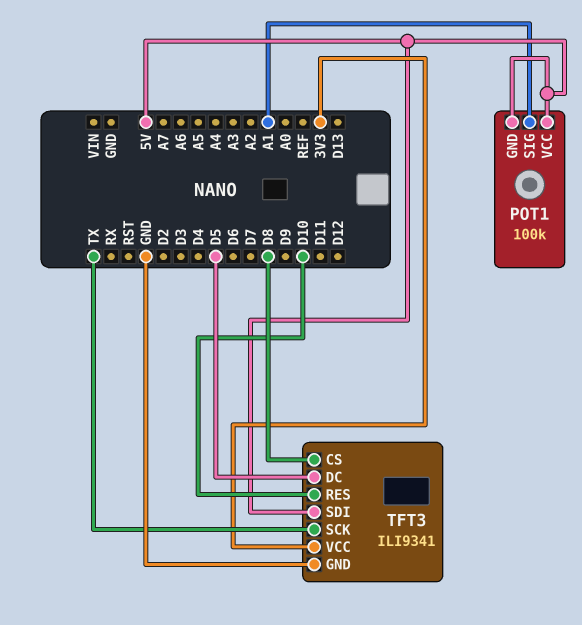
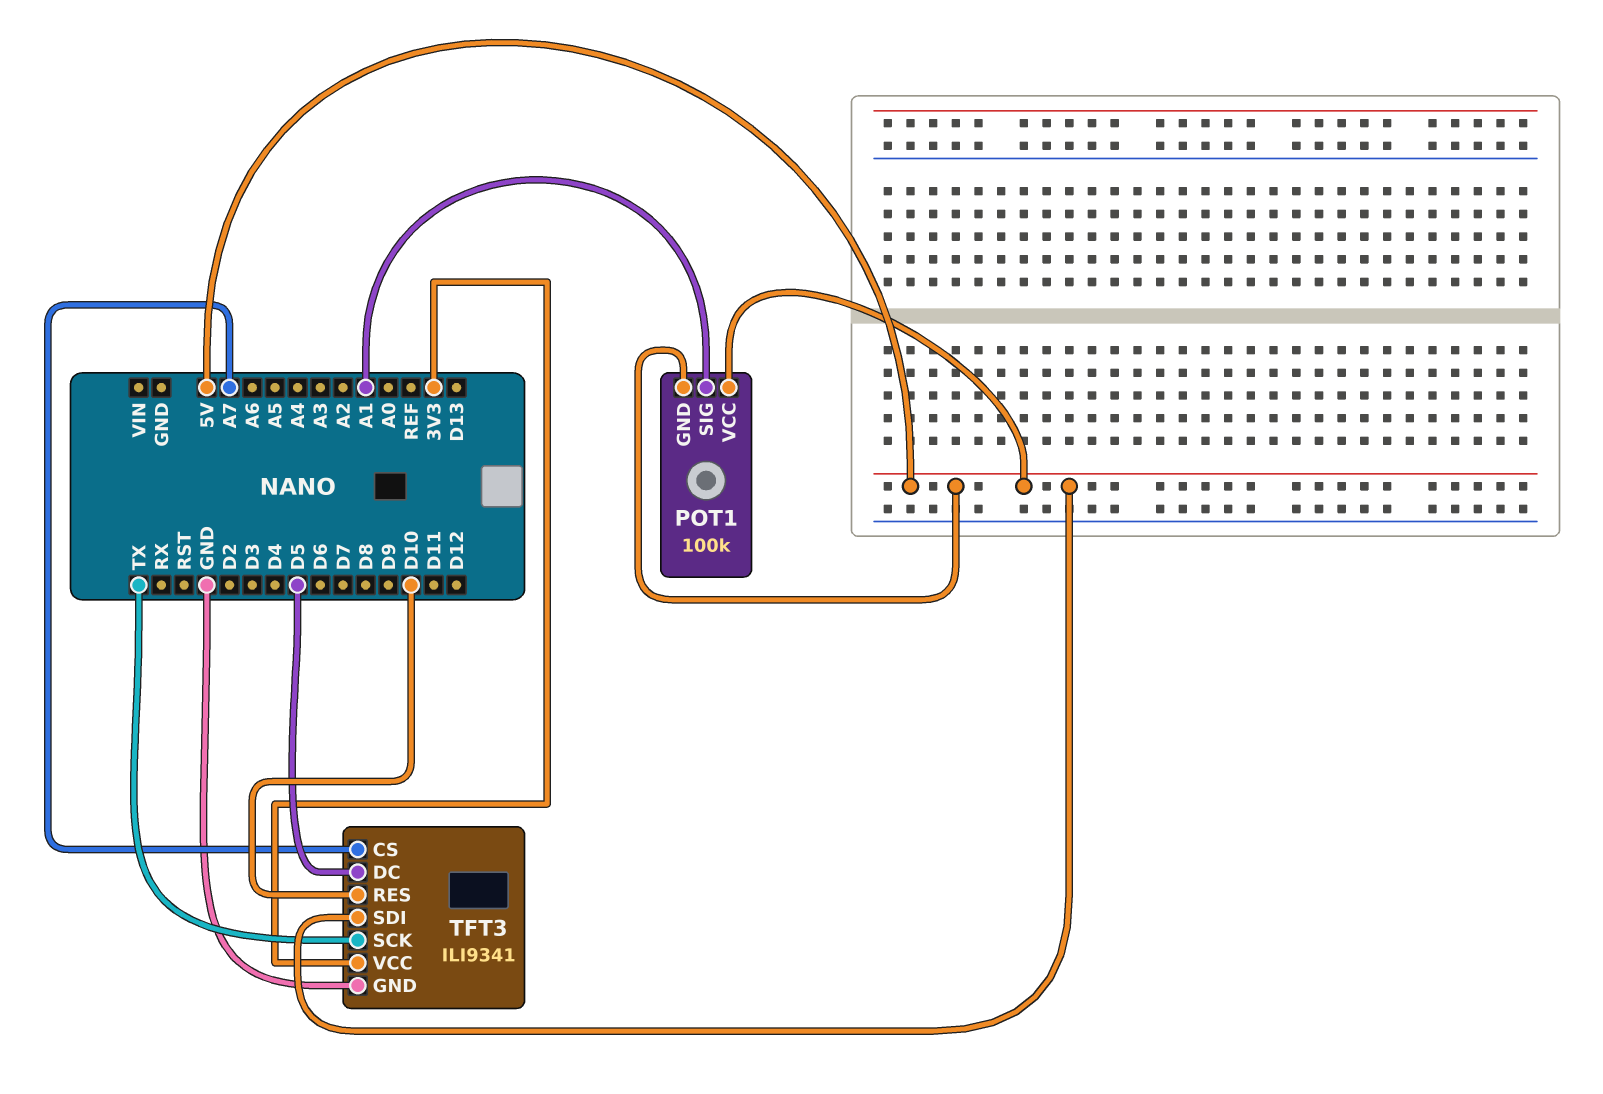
TFT3 pin CS: D8 -> A7

